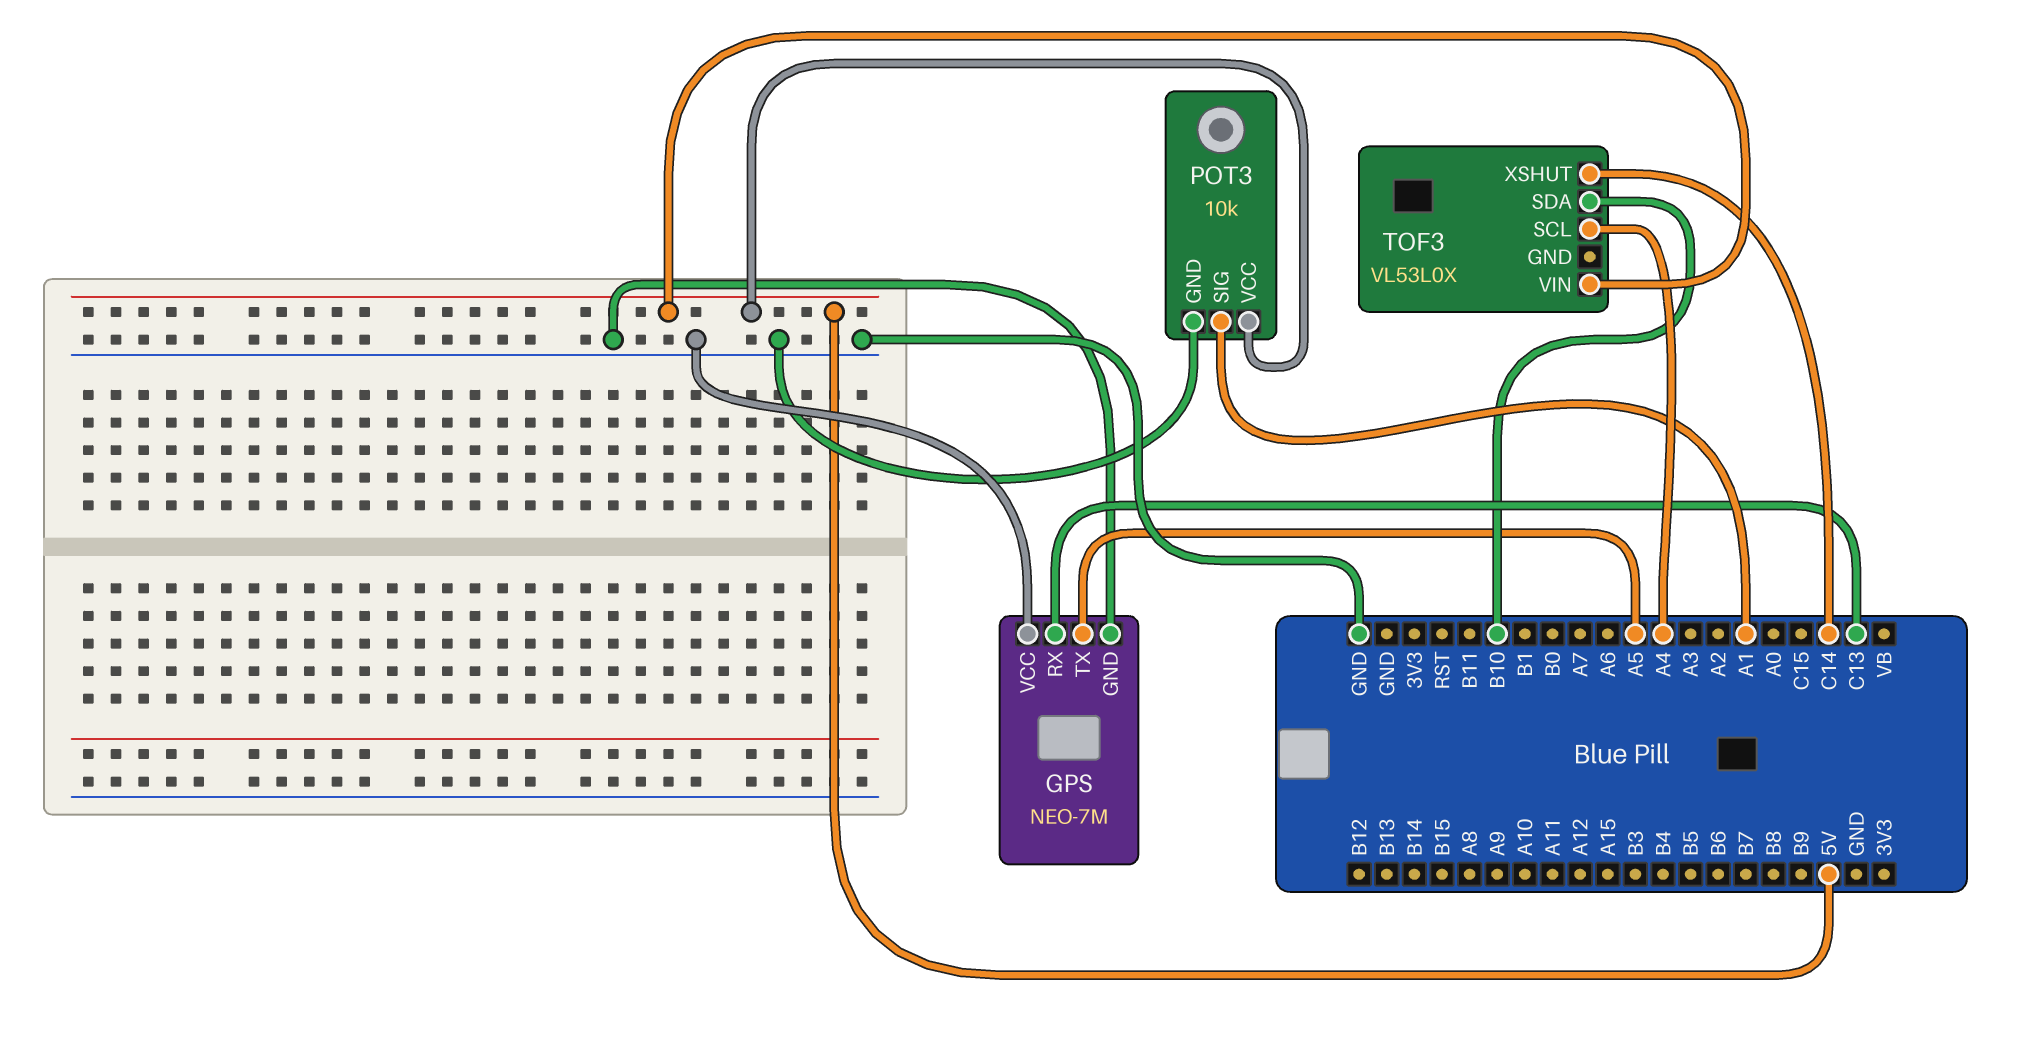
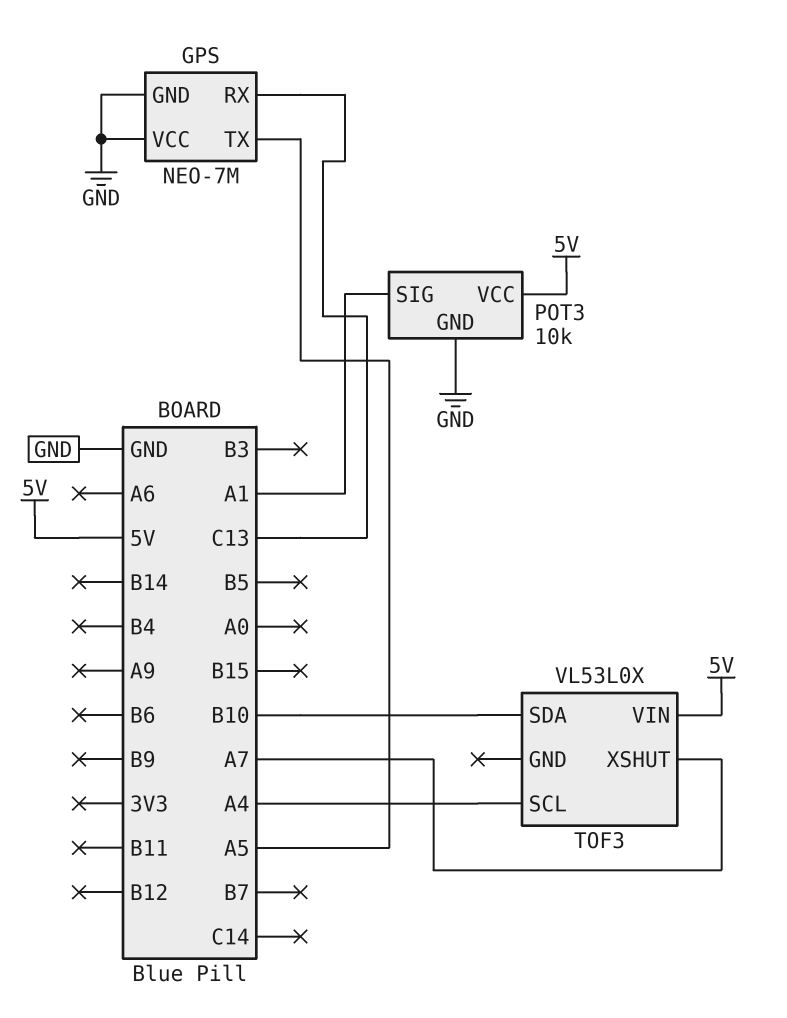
TOF3 pin XSHUT: C14 -> A7

